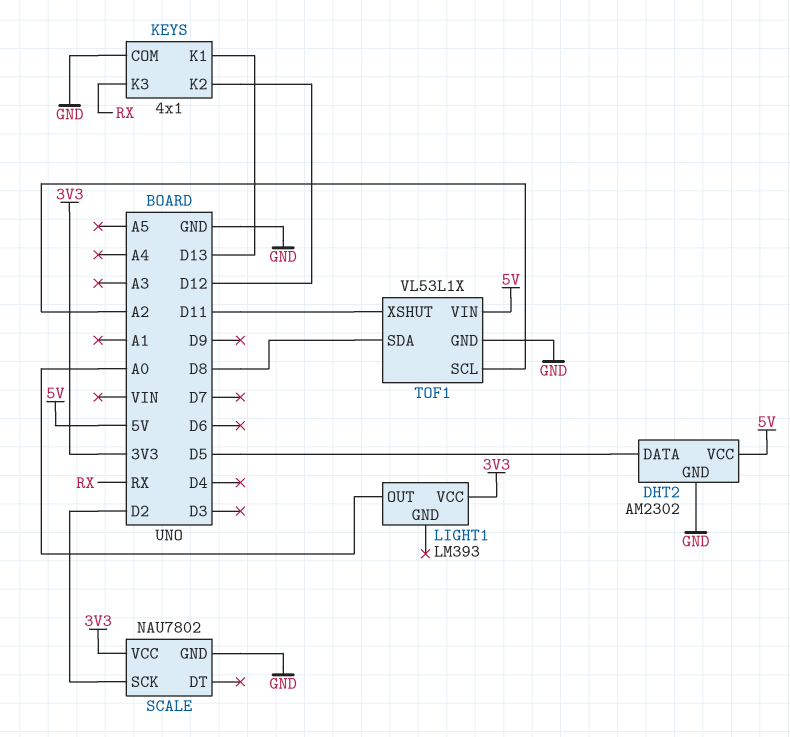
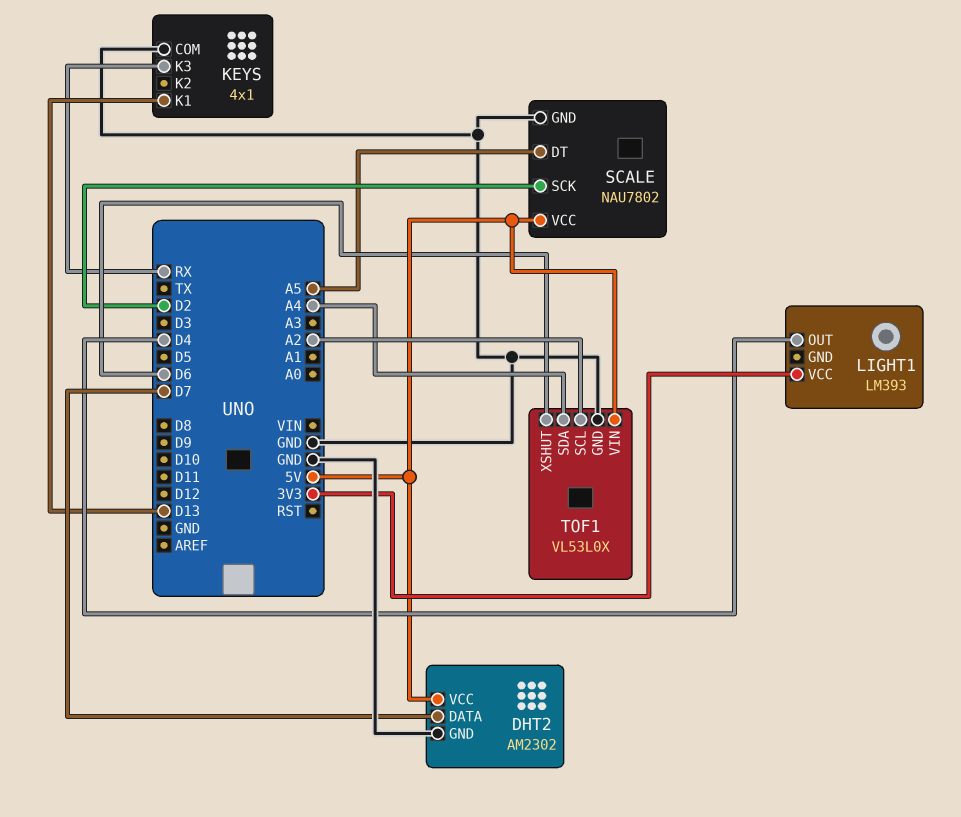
DHT2 pin DATA: D5 -> D7
KEYS pin K2: D12 -> none
LIGHT1 pin OUT: A0 -> D4
SCALE pin DT: none -> A5
SCALE pin VCC: 3V3 -> 5V
TOF1: VL53L1X -> VL53L0X
TOF1 pin SDA: D8 -> A4
TOF1 pin XSHUT: D11 -> D6

